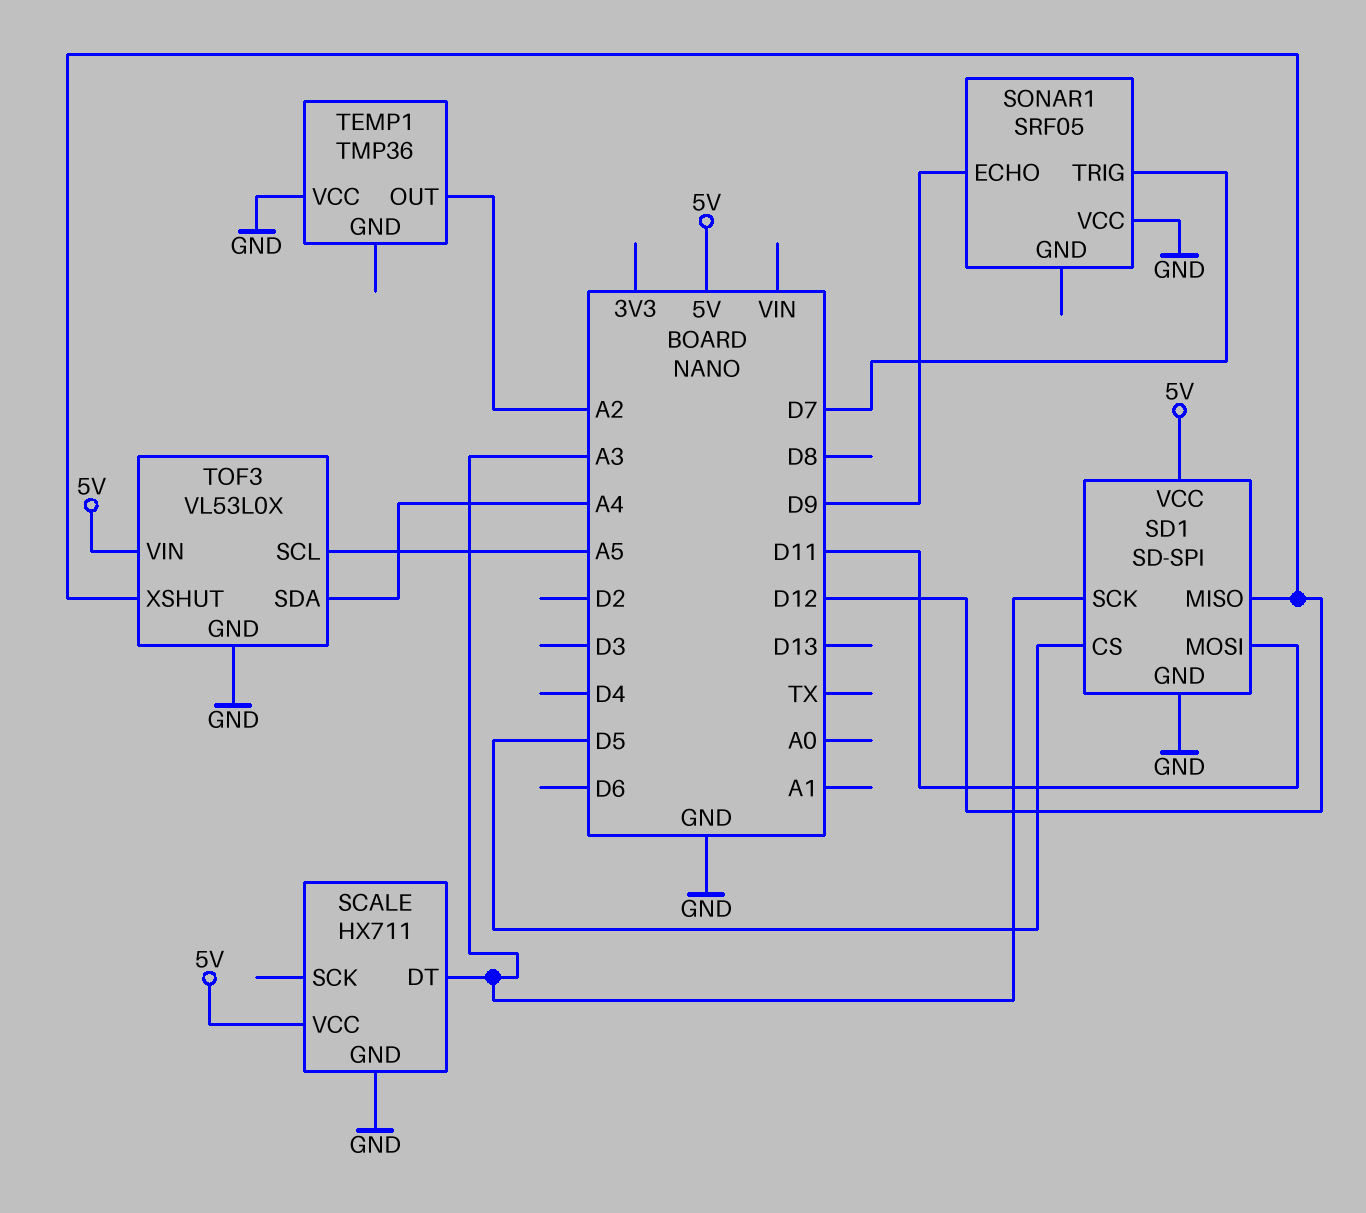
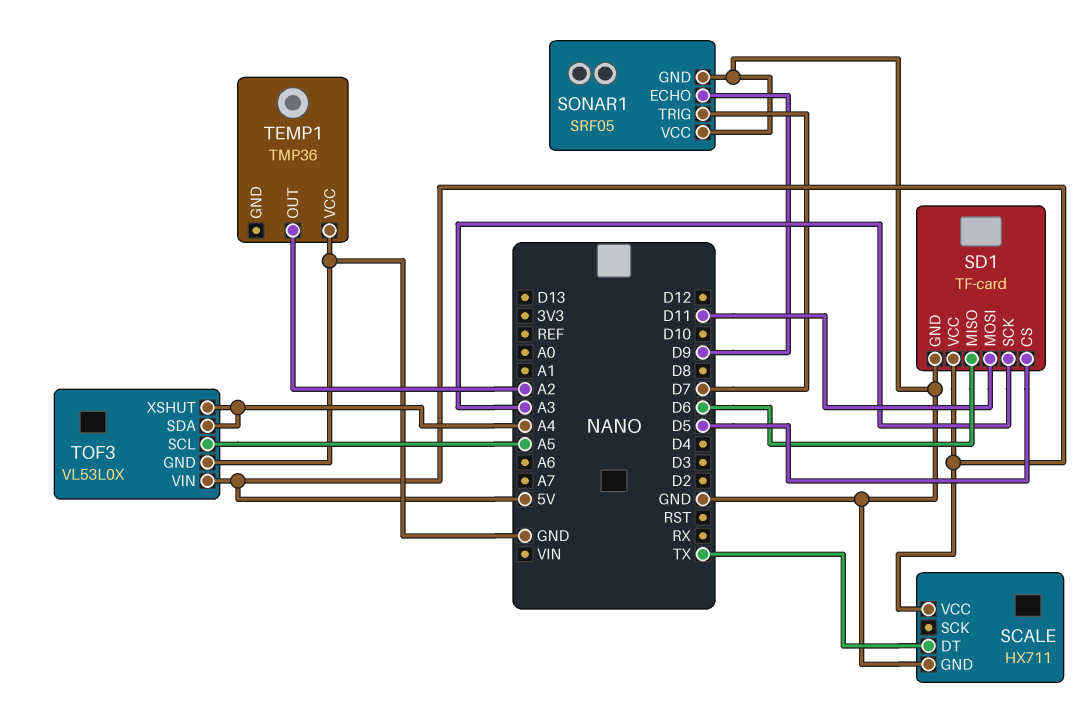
SCALE pin DT: A3 -> TX
SD1: SD-SPI -> TF-card
SD1 pin MISO: D12 -> D6
SONAR1 pin GND: none -> GND
TOF3 pin XSHUT: D12 -> A4

